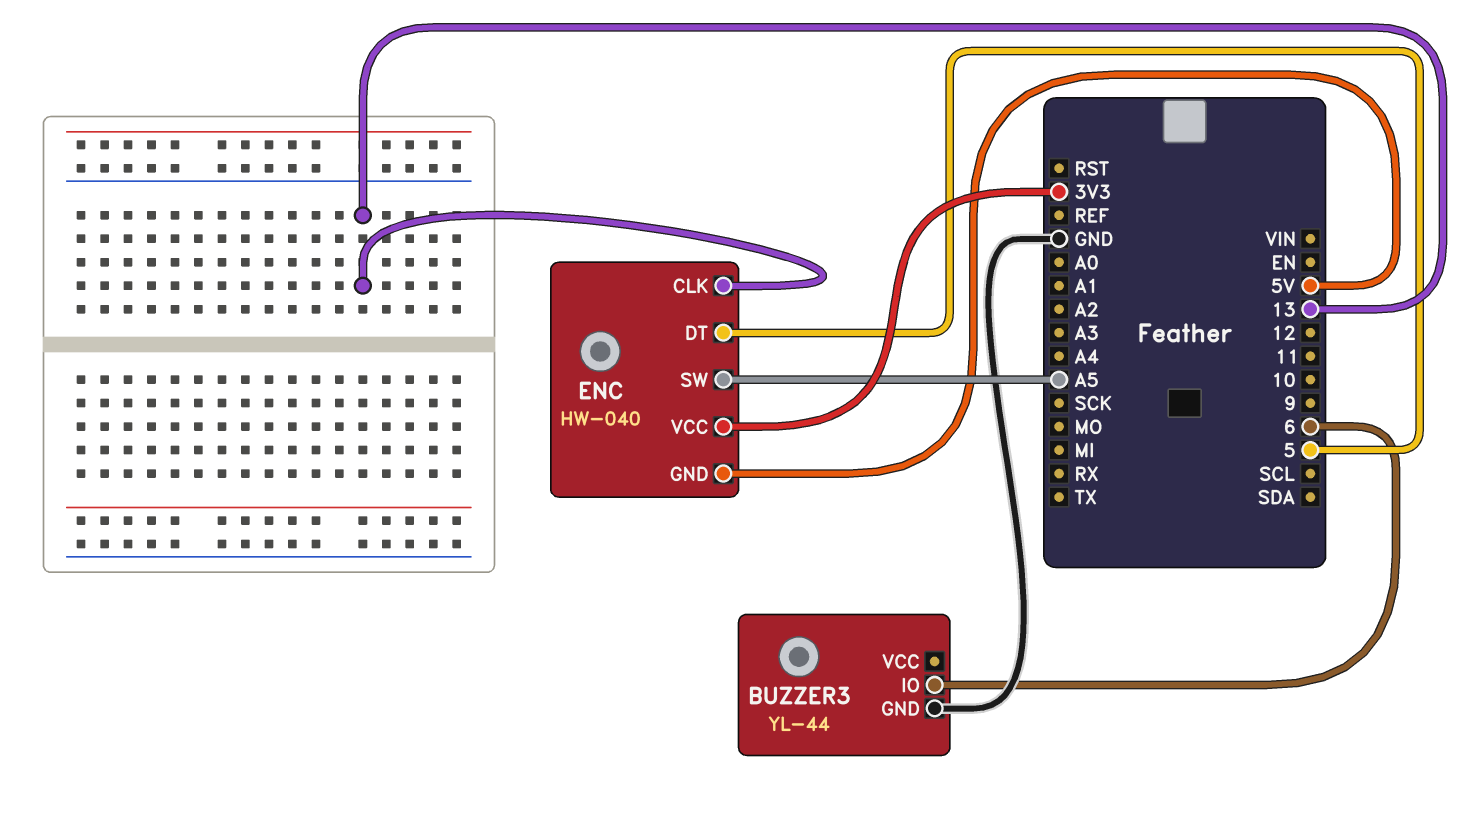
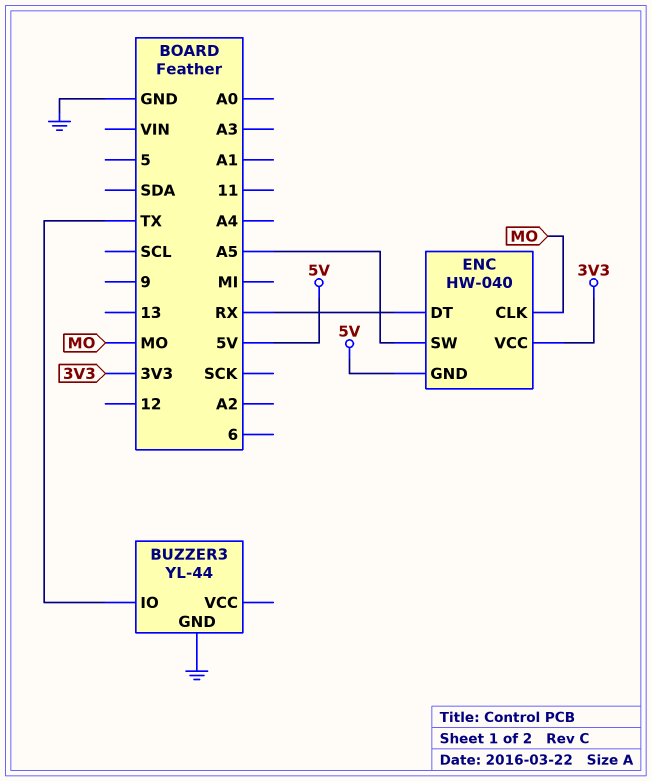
BUZZER3 pin IO: 6 -> TX
ENC pin CLK: 13 -> MO
ENC pin DT: 5 -> RX

